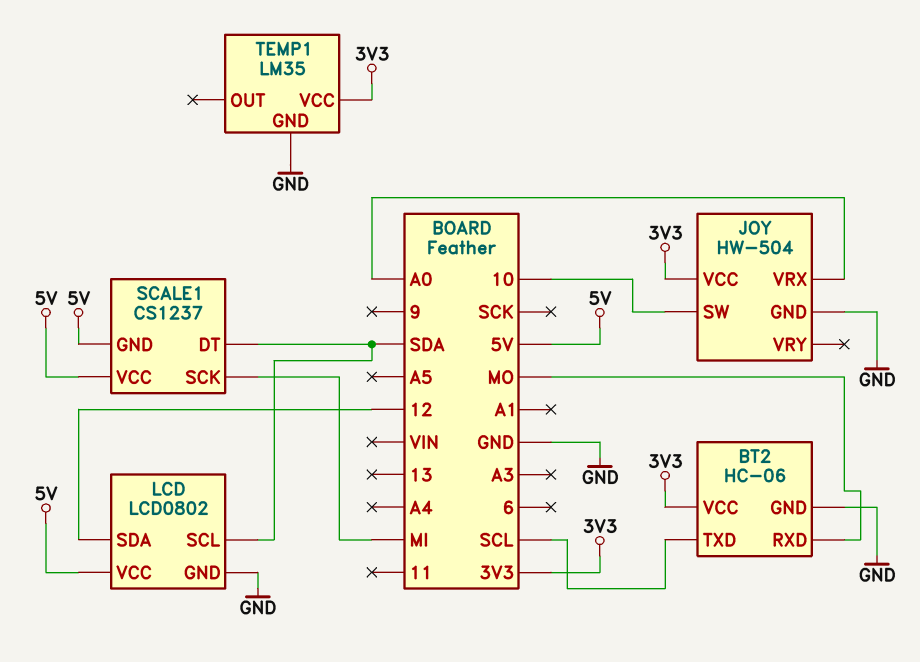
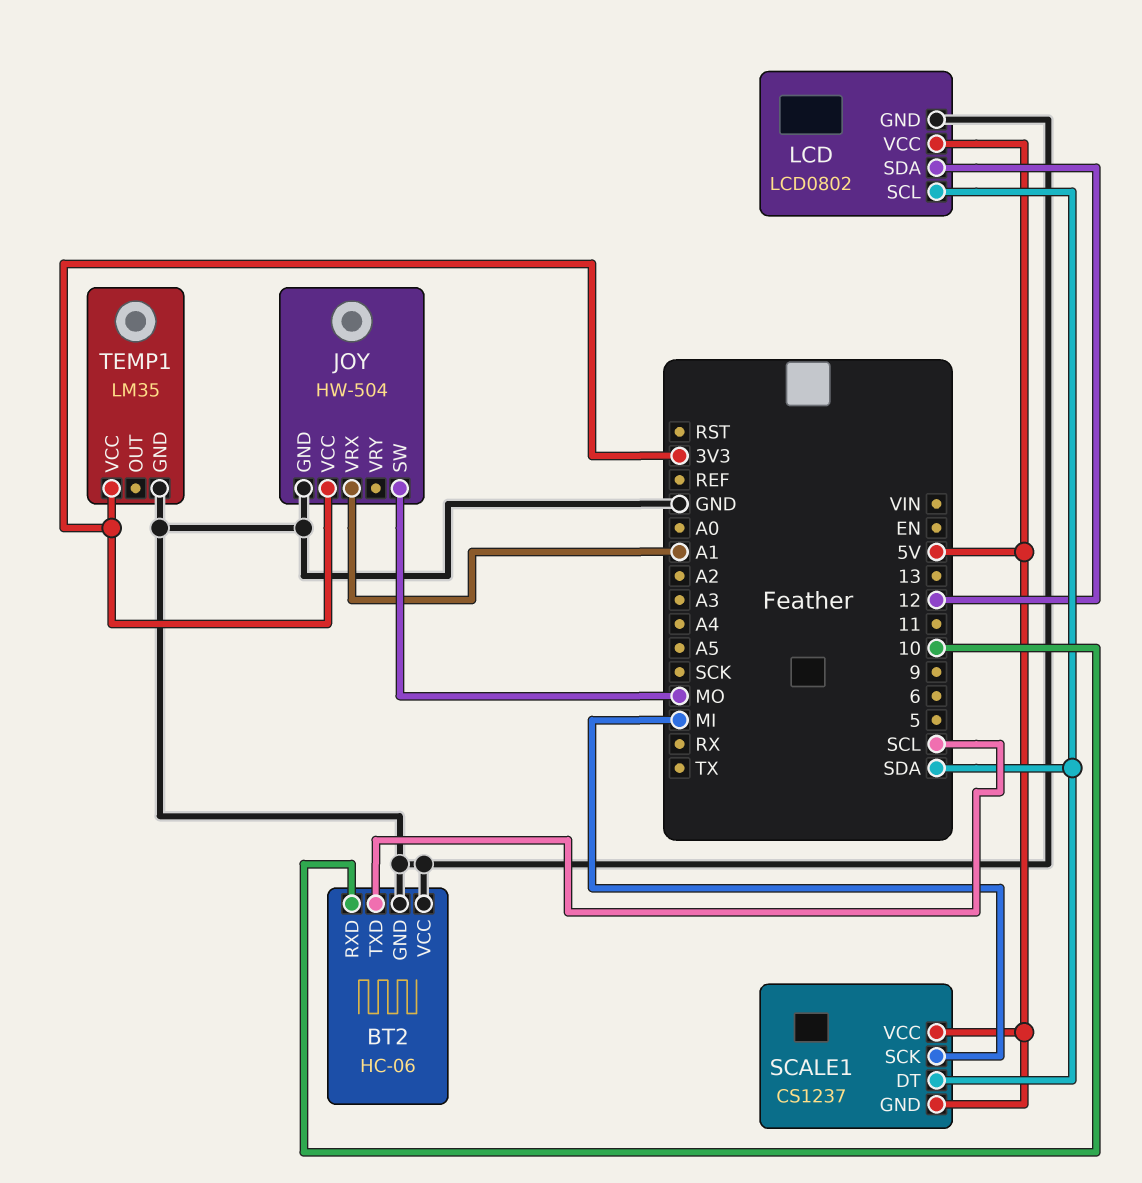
BT2 pin RXD: MO -> 10
BT2 pin VCC: 3V3 -> GND
JOY pin SW: 10 -> MO
JOY pin VRX: A0 -> A1

